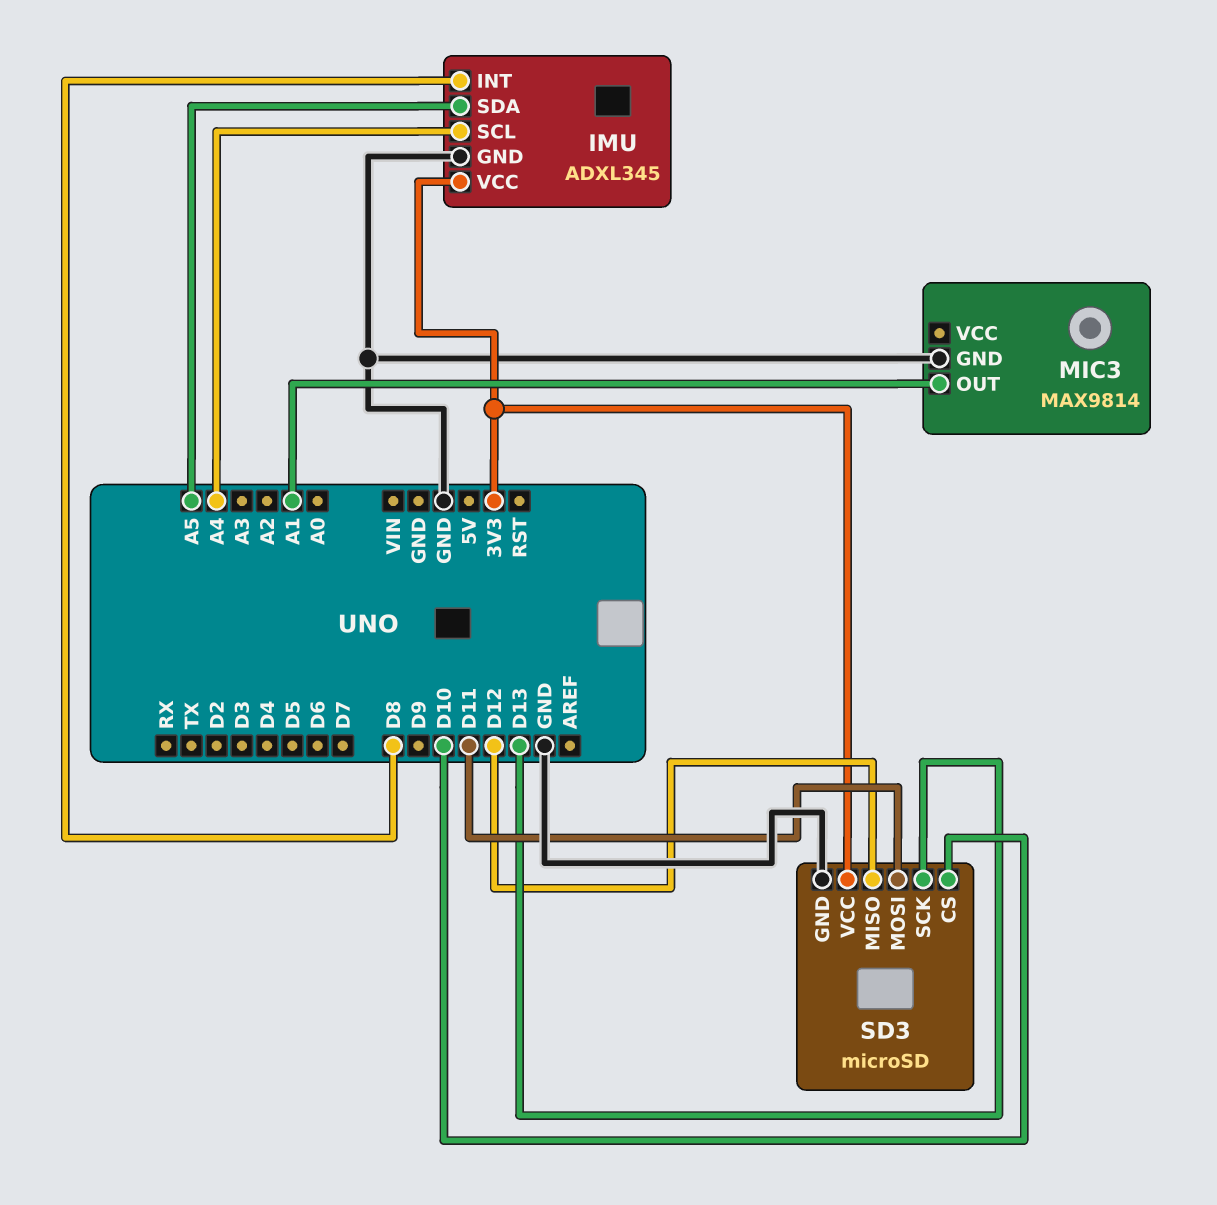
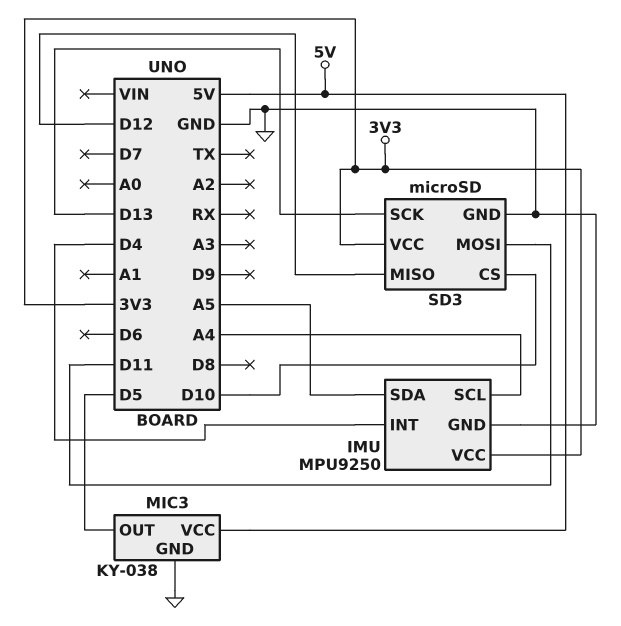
IMU: ADXL345 -> MPU9250
IMU pin INT: D8 -> D4
MIC3: MAX9814 -> KY-038
MIC3 pin OUT: A1 -> D5
MIC3 pin VCC: none -> 5V

